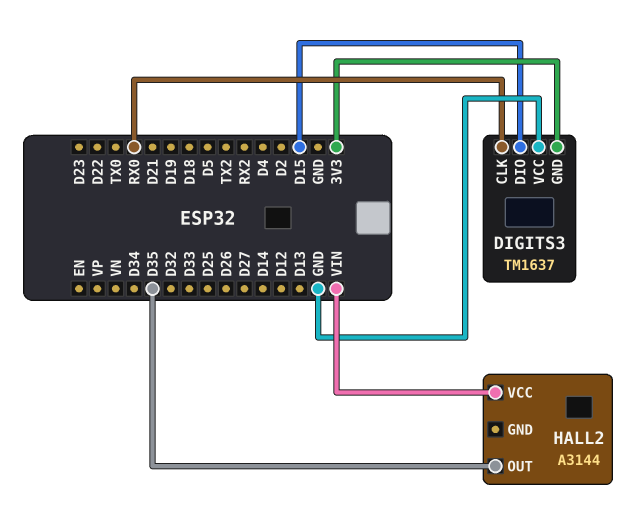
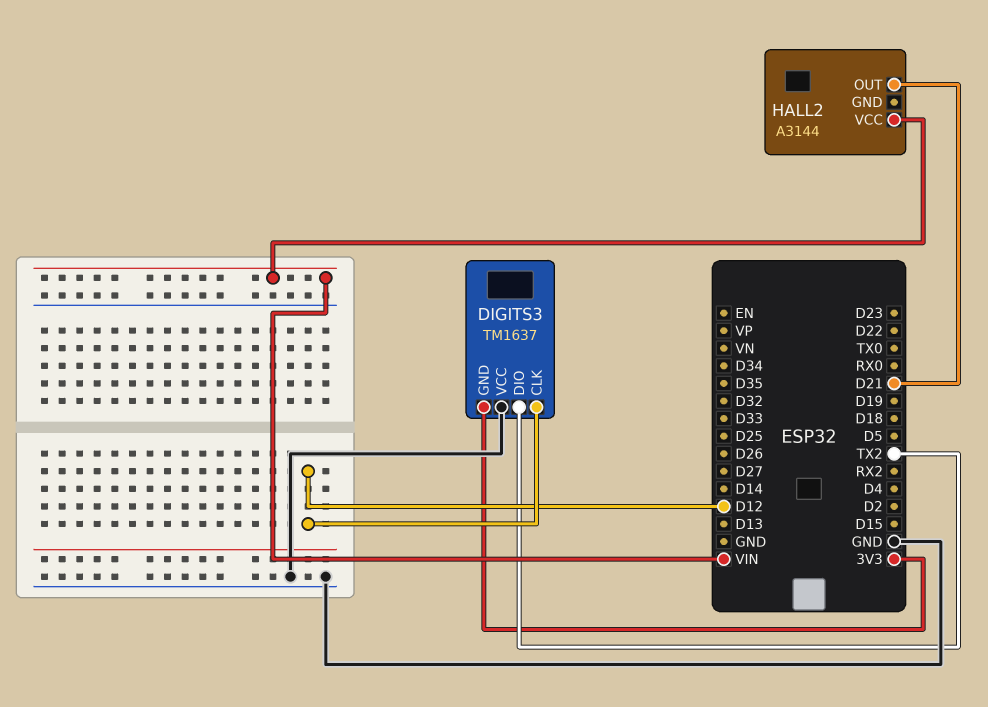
DIGITS3 pin CLK: RX0 -> D12
DIGITS3 pin DIO: D15 -> TX2
HALL2 pin OUT: D35 -> D21

